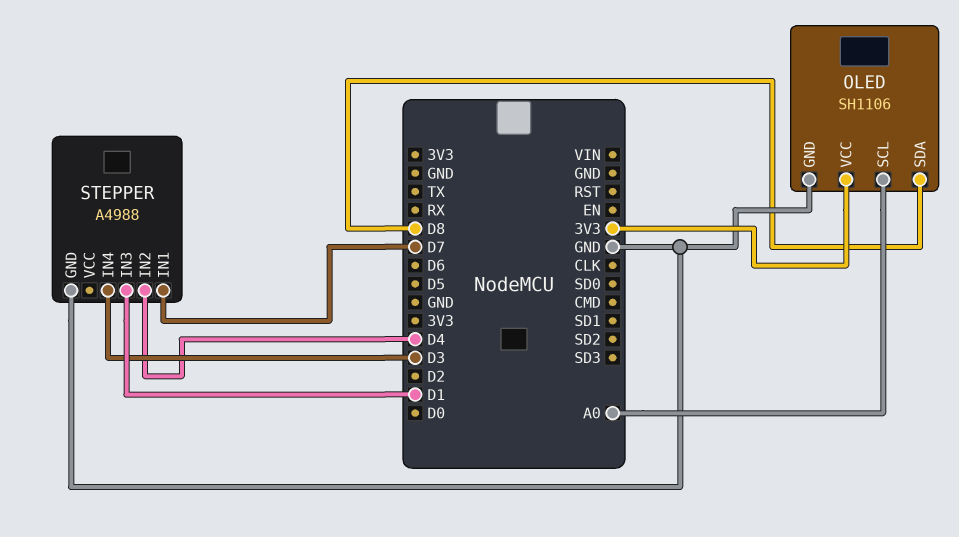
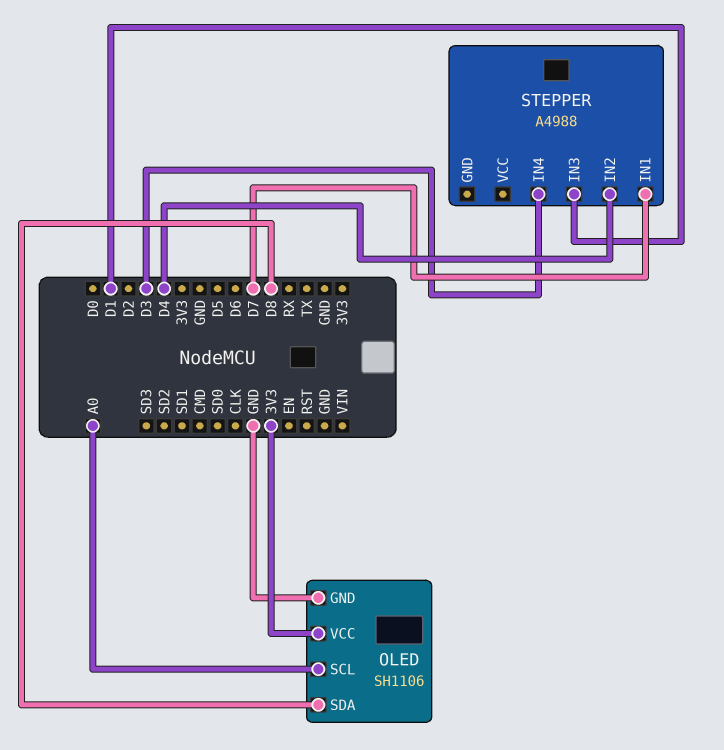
STEPPER pin GND: GND -> none

